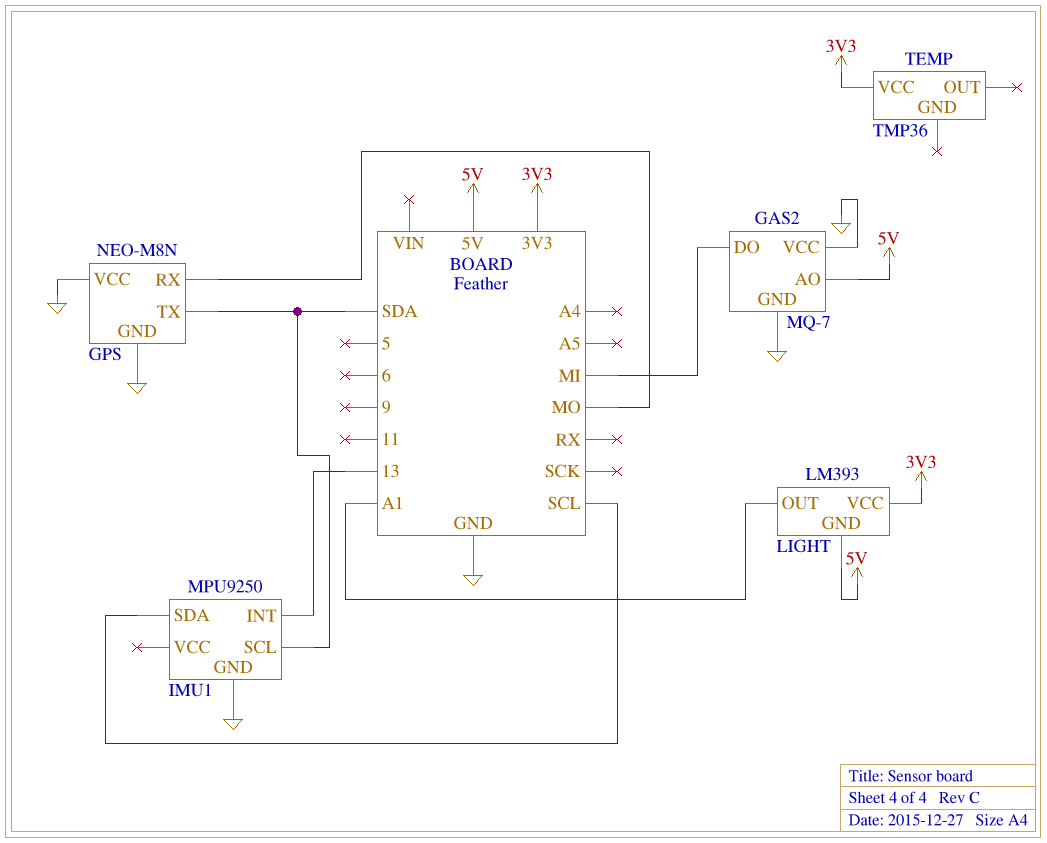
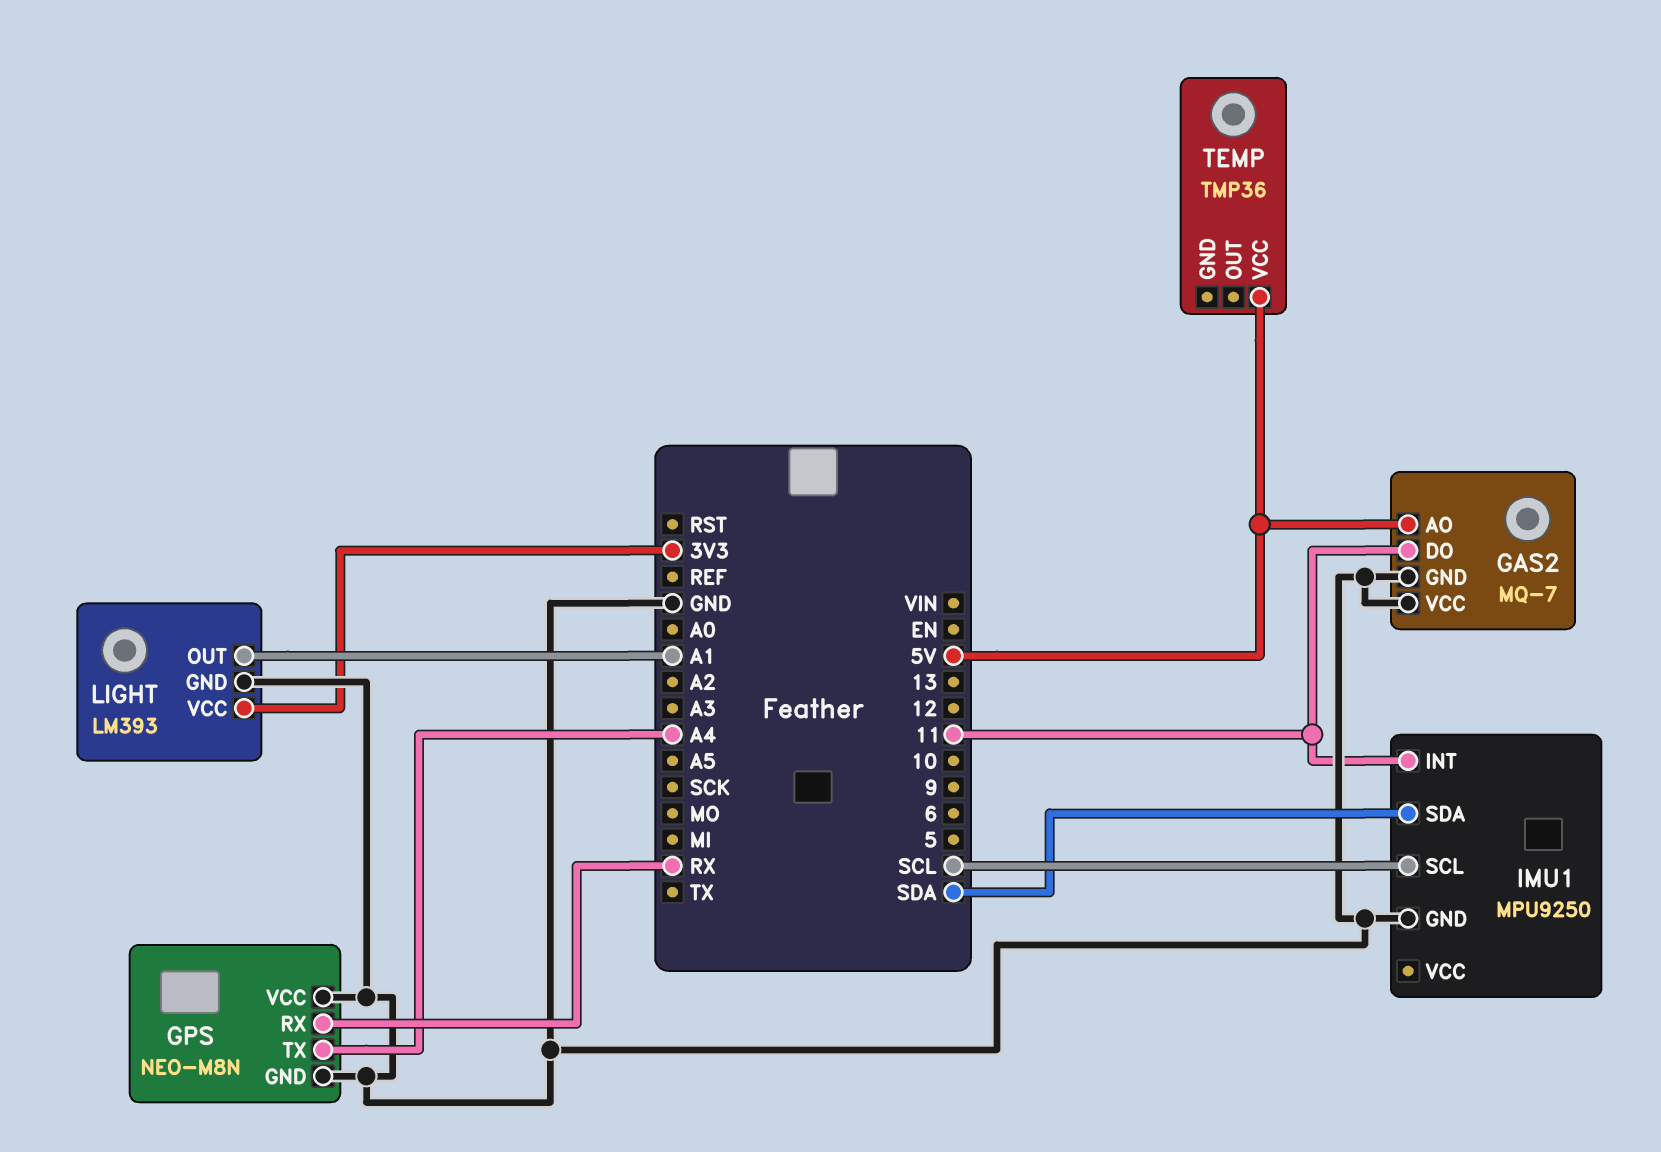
GAS2 pin DO: MI -> 11
GPS pin RX: MO -> RX
GPS pin TX: SDA -> A4
IMU1 pin INT: 13 -> 11
IMU1 pin SCL: SDA -> SCL
IMU1 pin SDA: SCL -> SDA
LIGHT pin GND: 5V -> GND
TEMP pin VCC: 3V3 -> 5V

